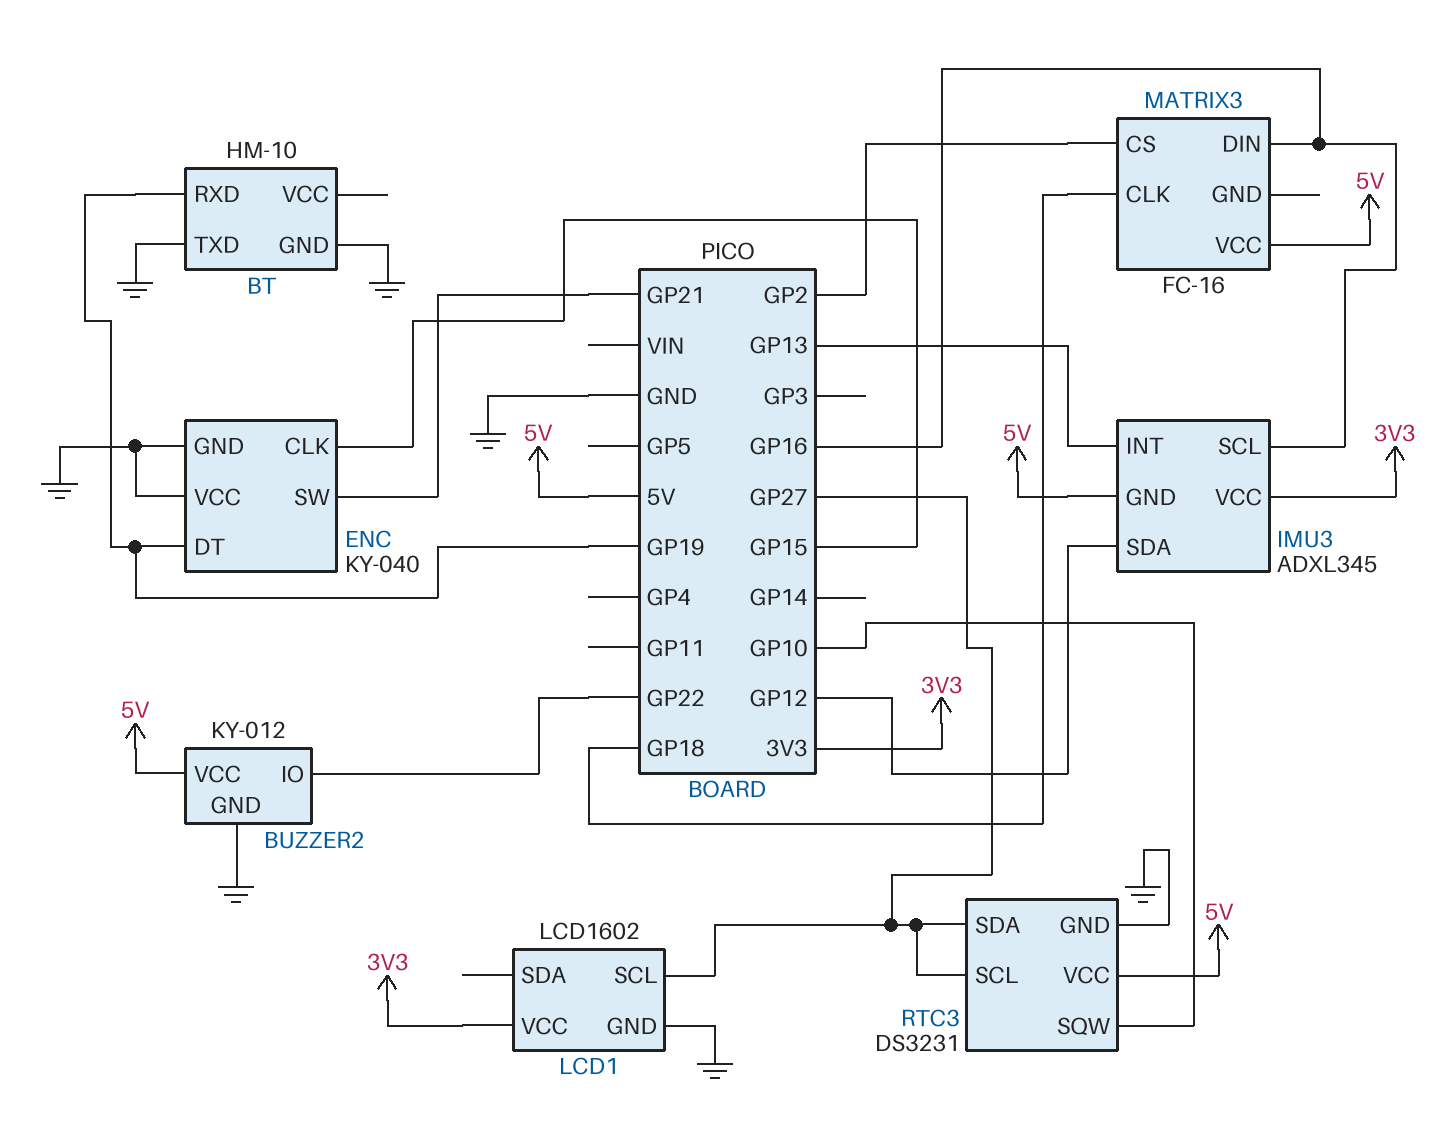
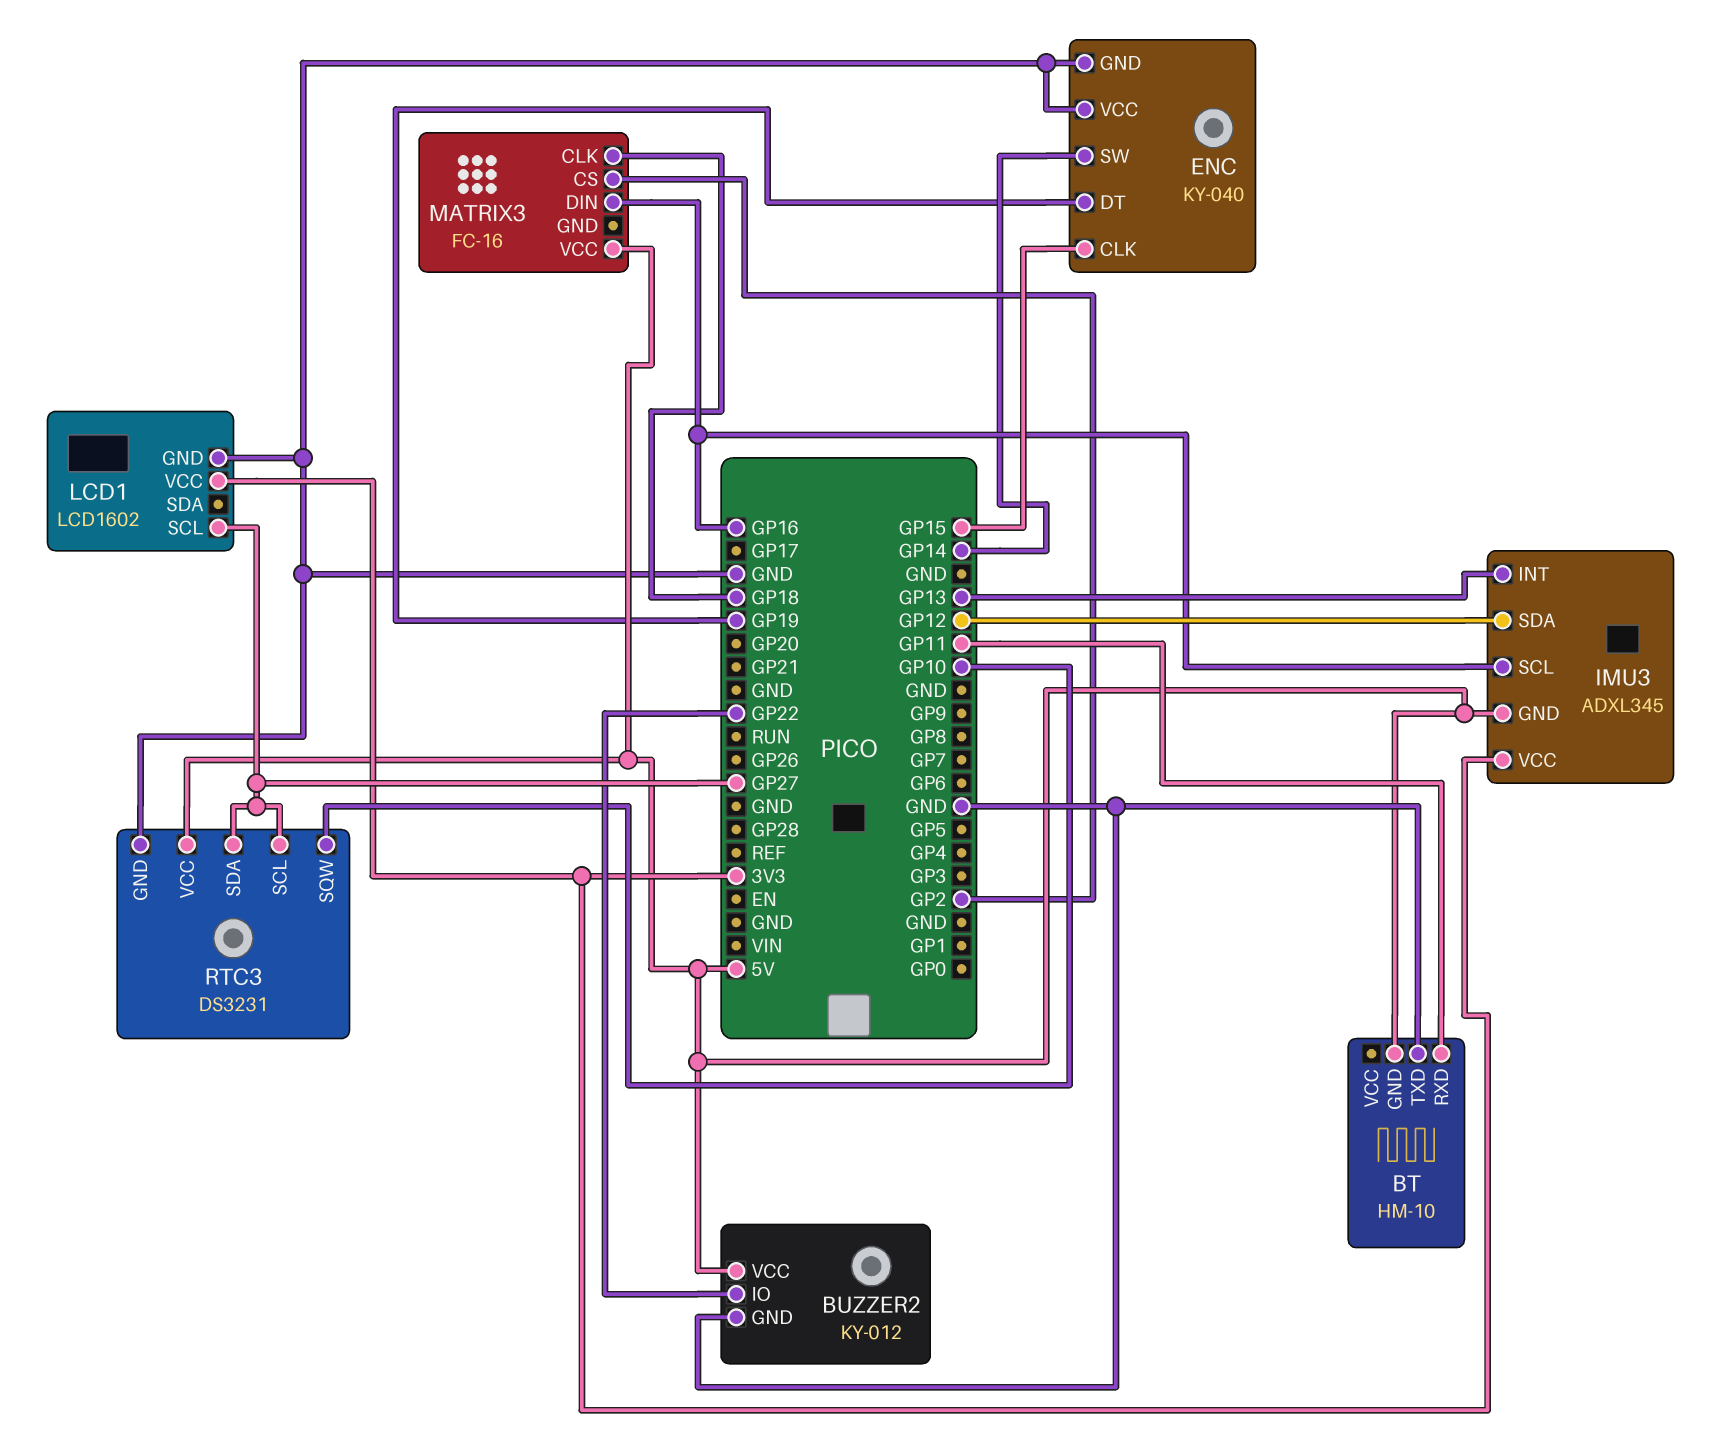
BT pin GND: GND -> 5V
BT pin RXD: GP19 -> GP11
ENC pin SW: GP21 -> GP14

